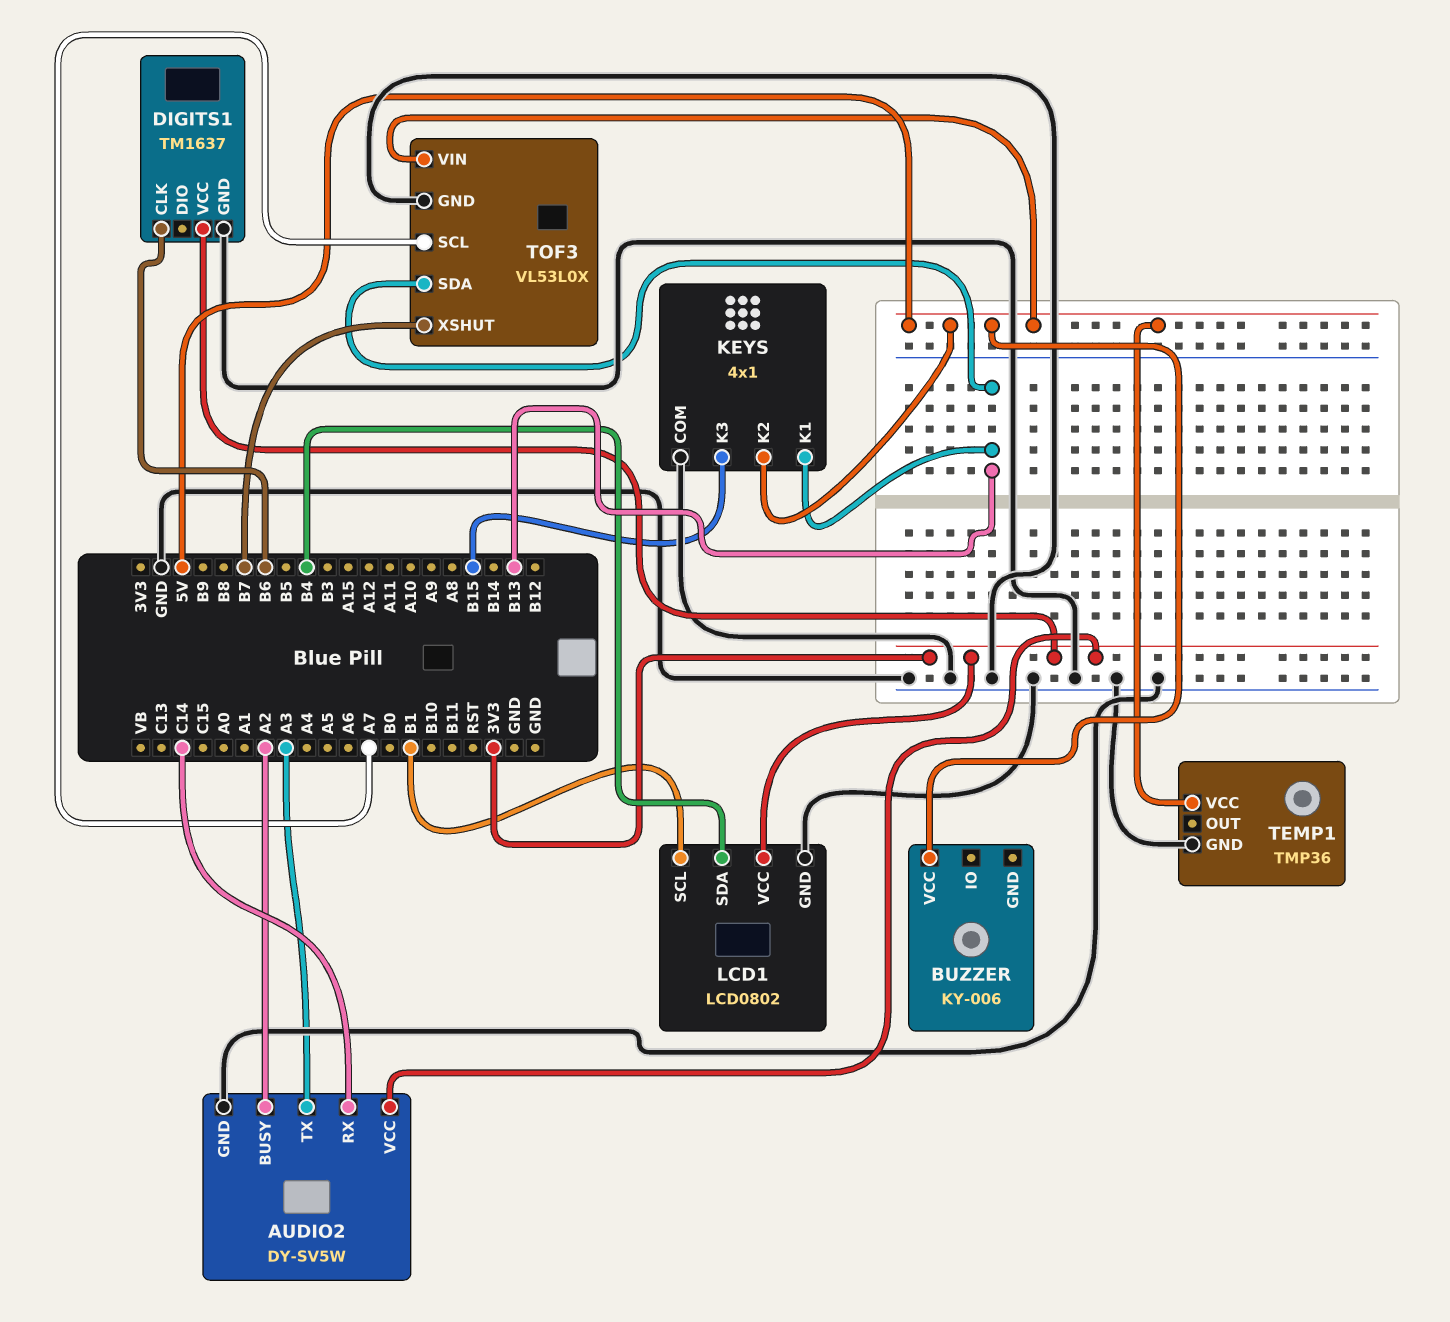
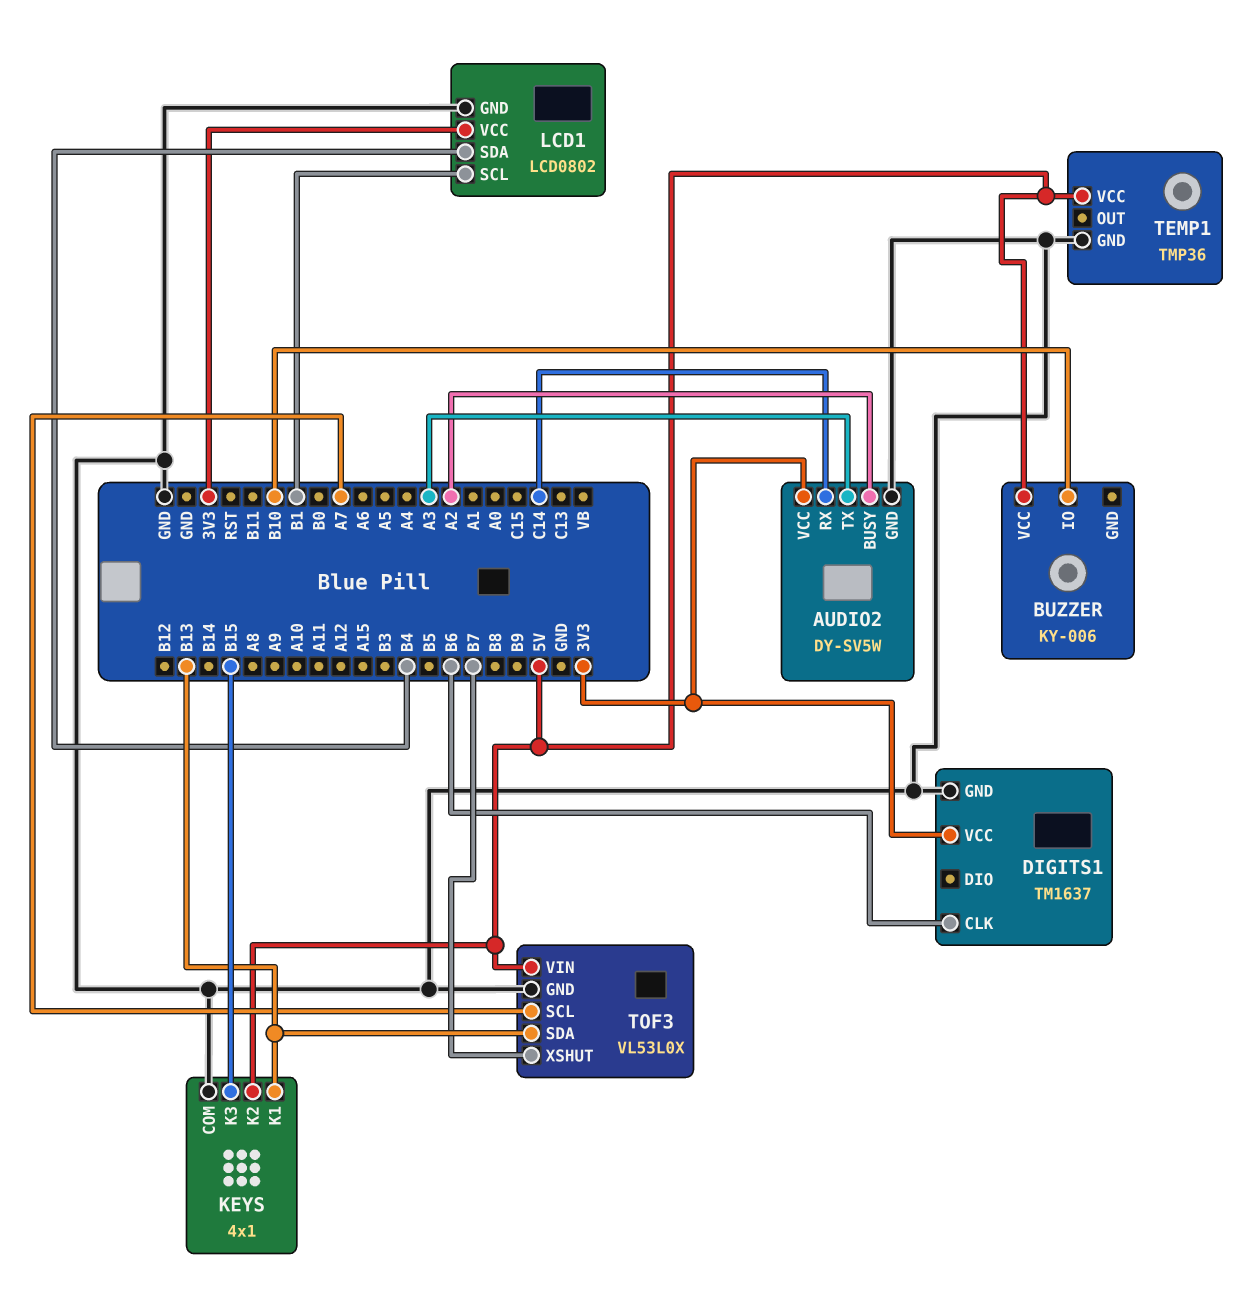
BUZZER pin IO: none -> B10

